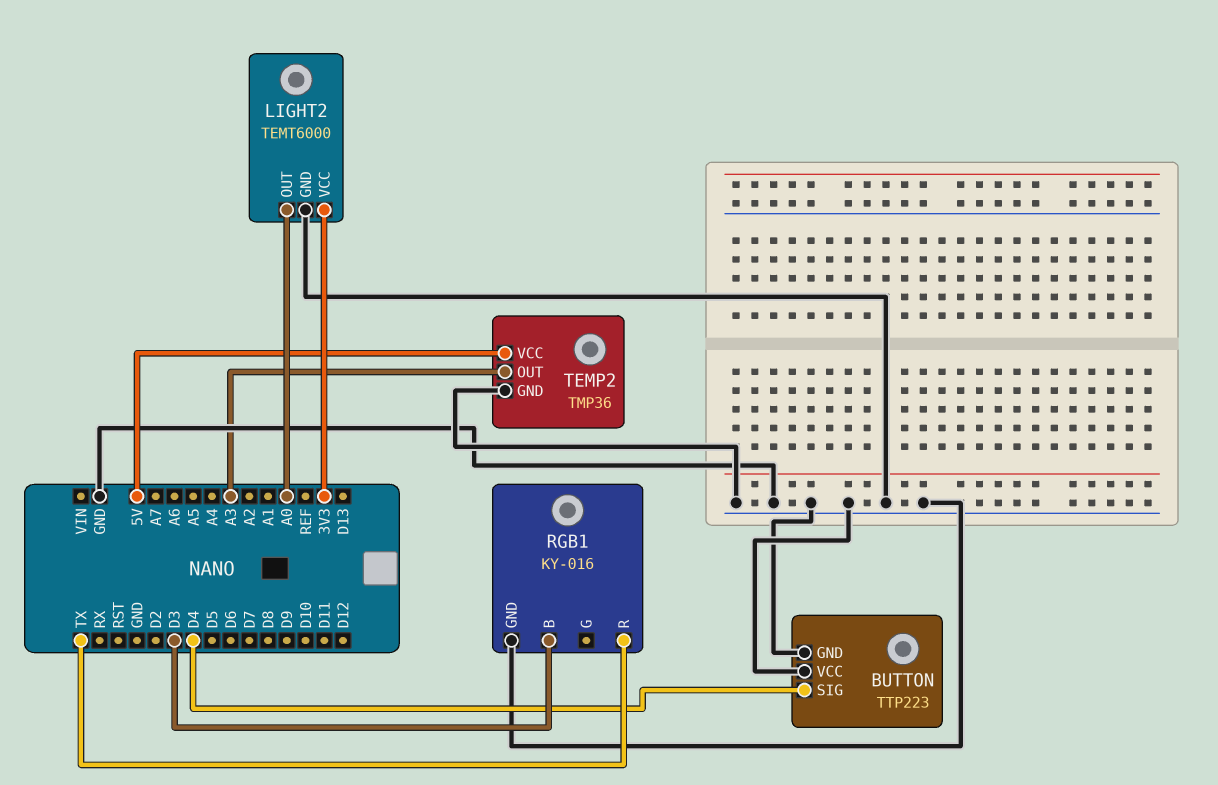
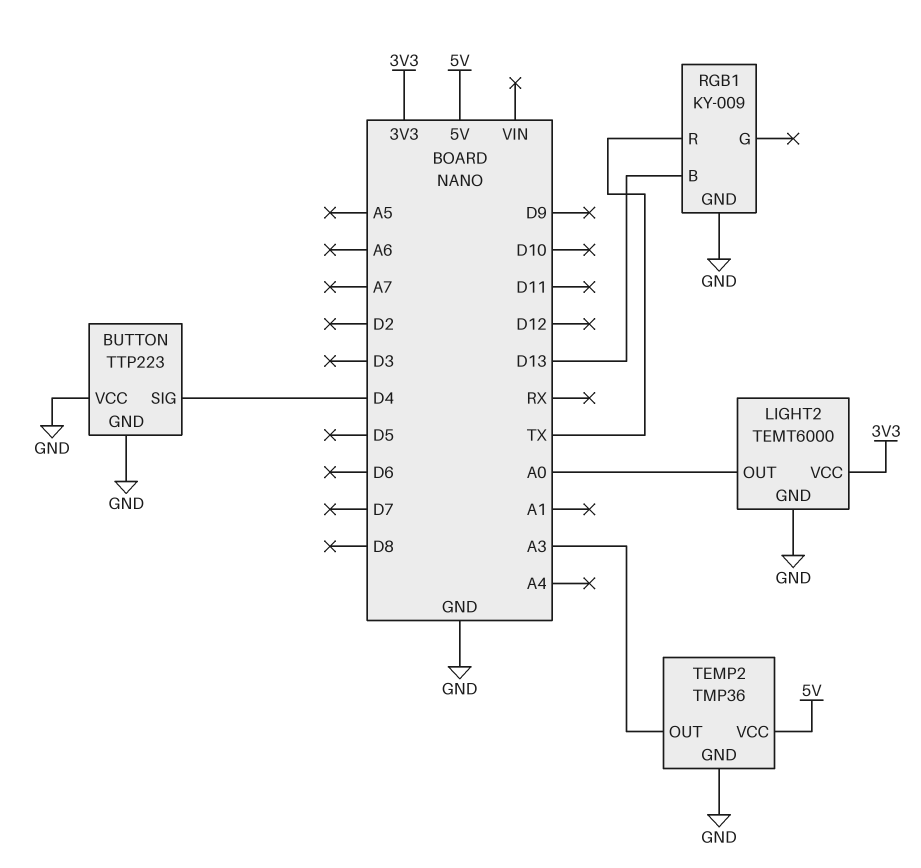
RGB1: KY-016 -> KY-009
RGB1 pin B: D3 -> D13

